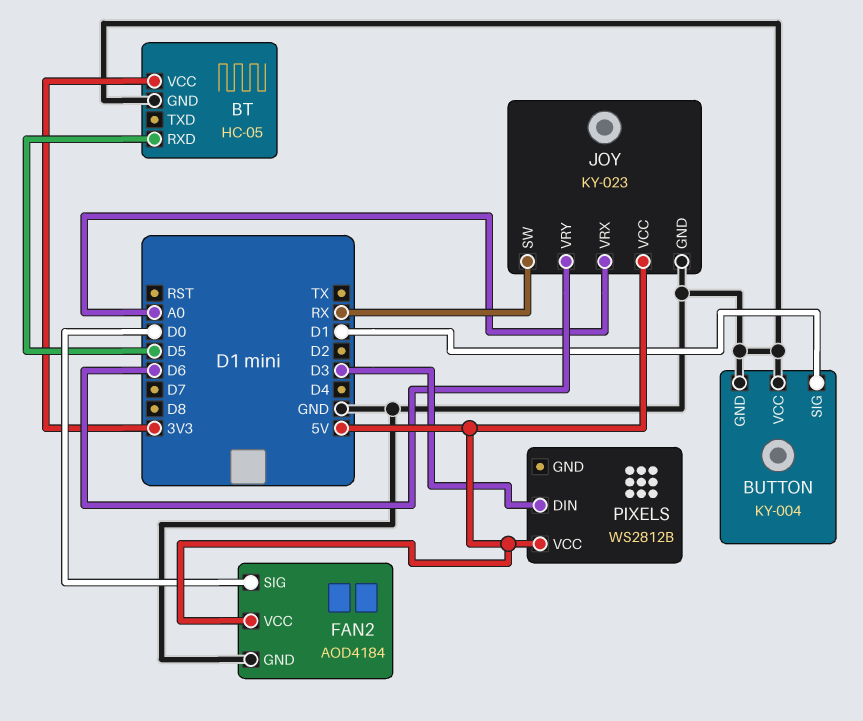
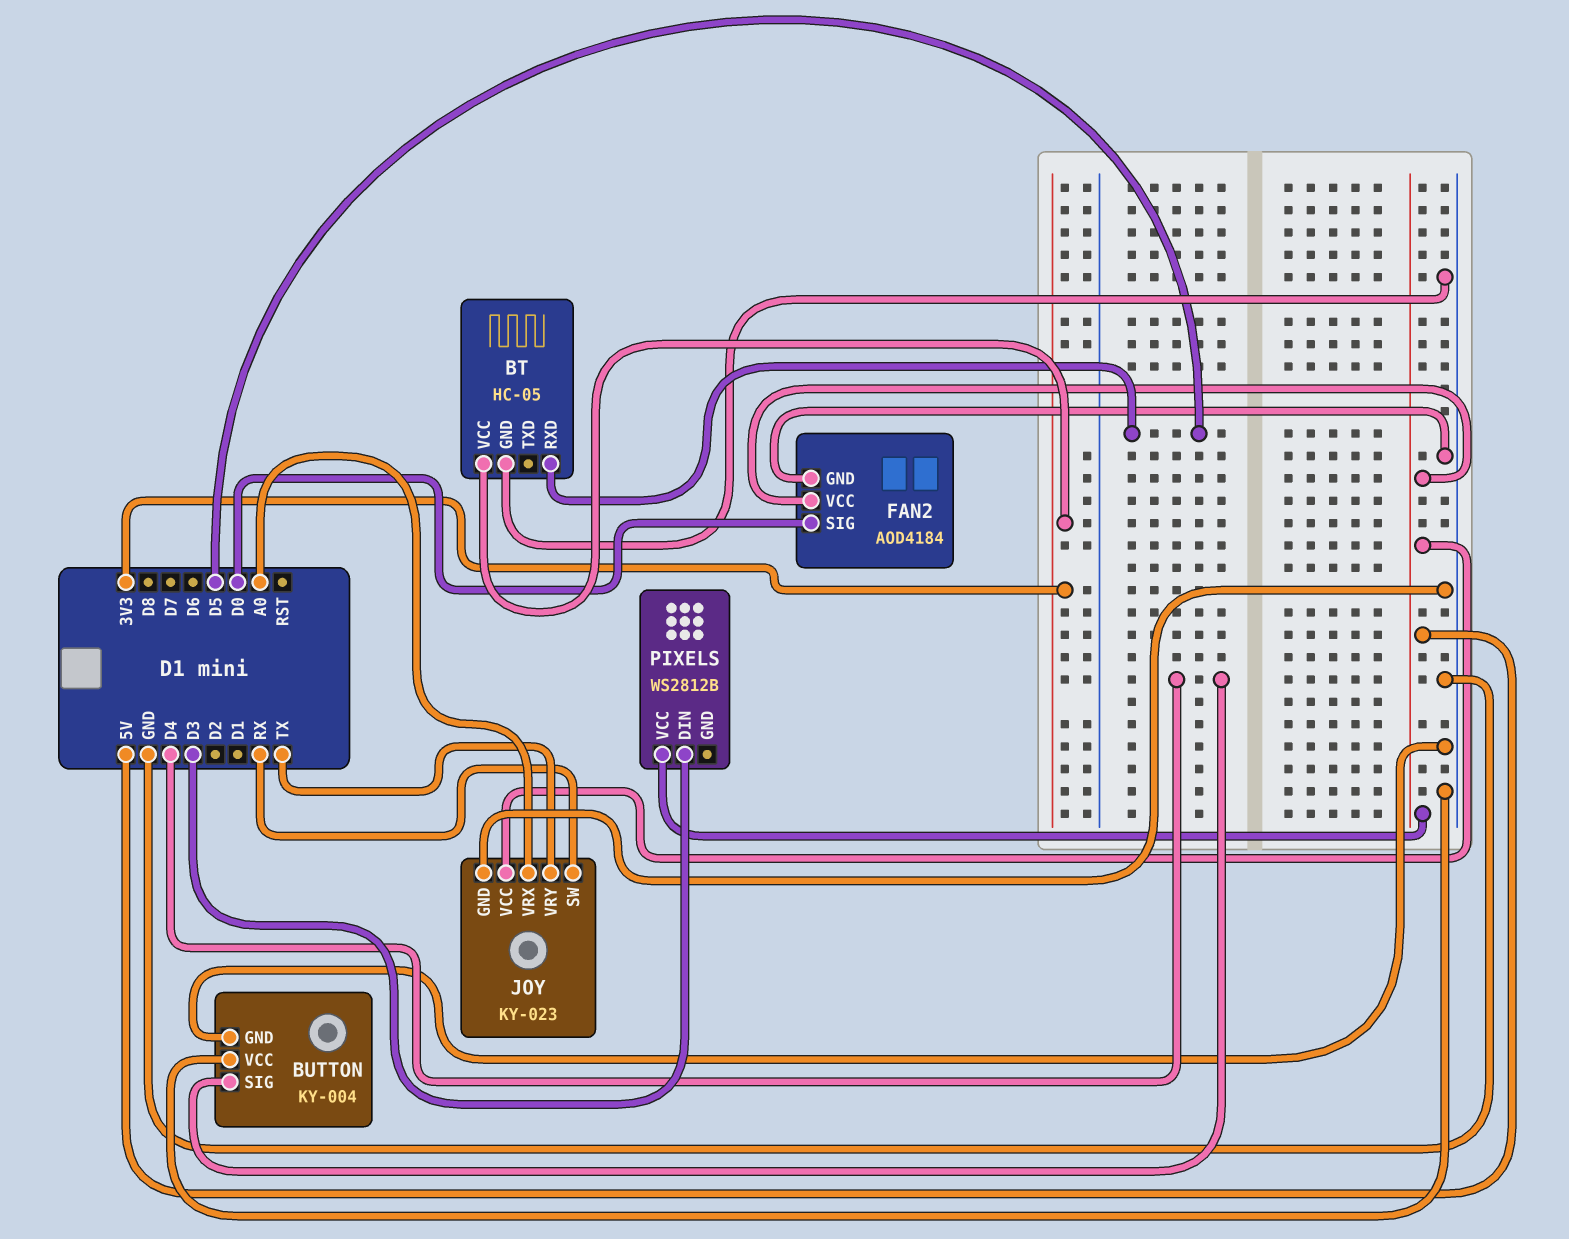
BUTTON pin SIG: D1 -> D4
JOY pin VRY: D6 -> TX

